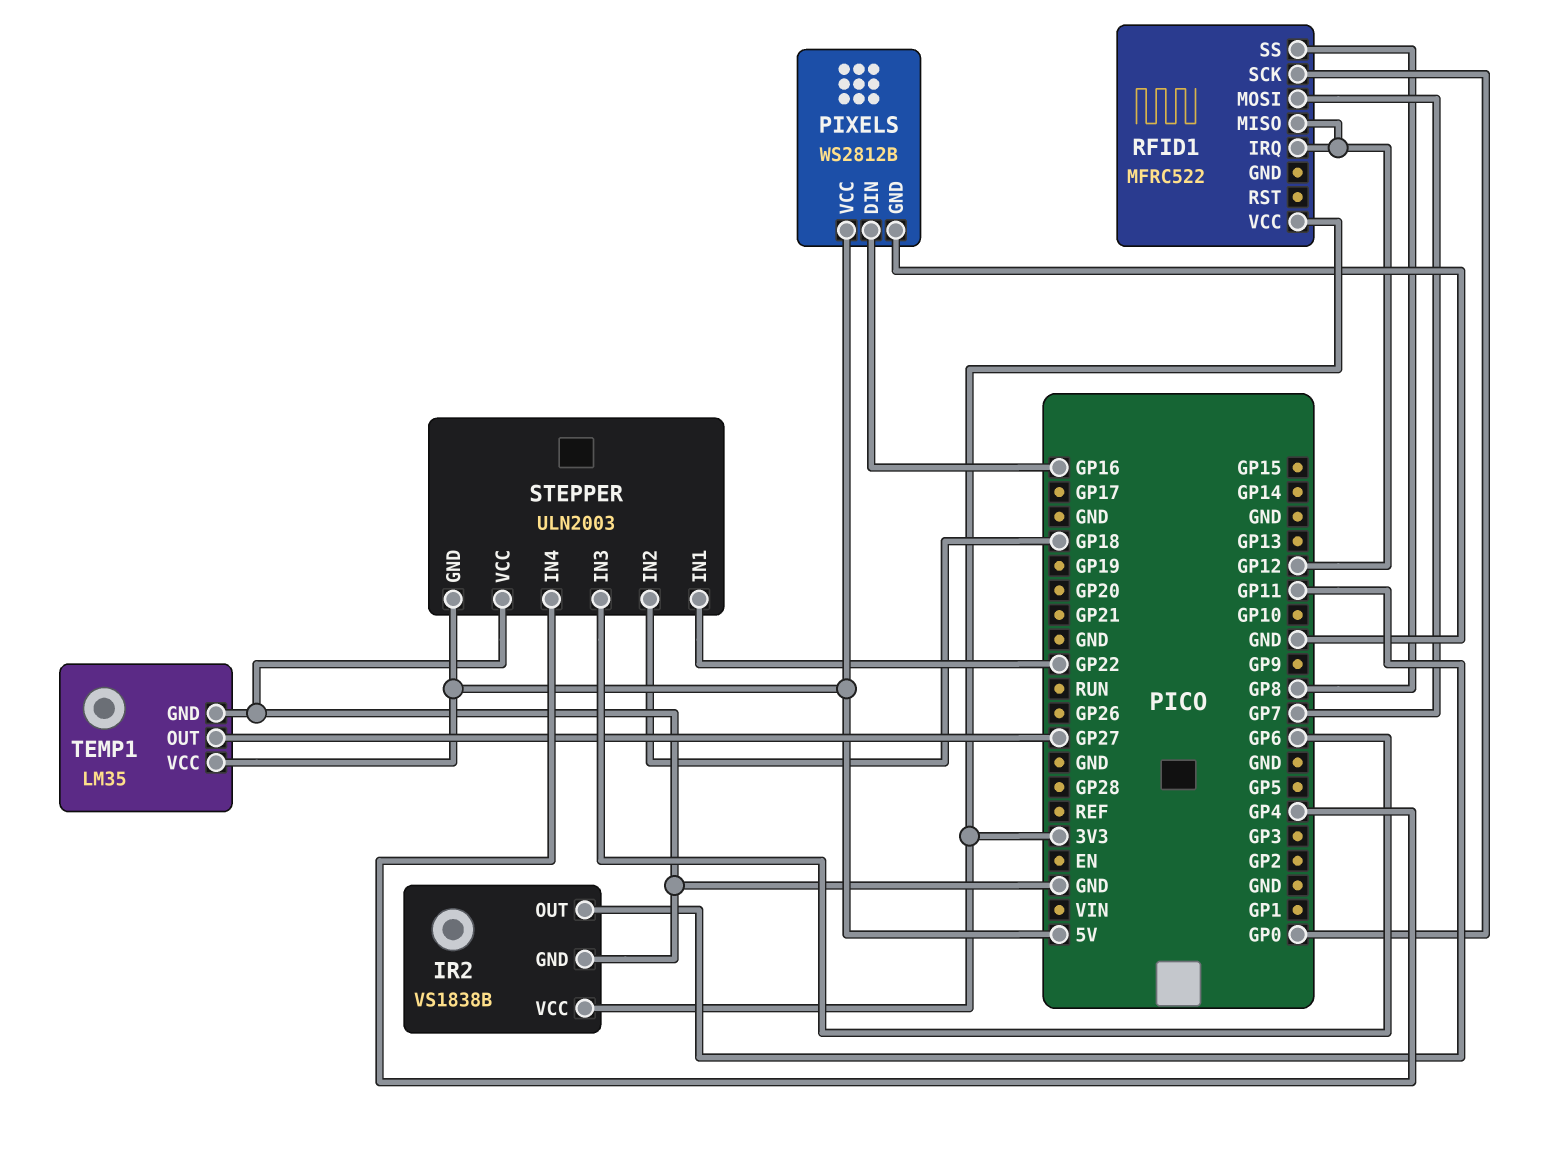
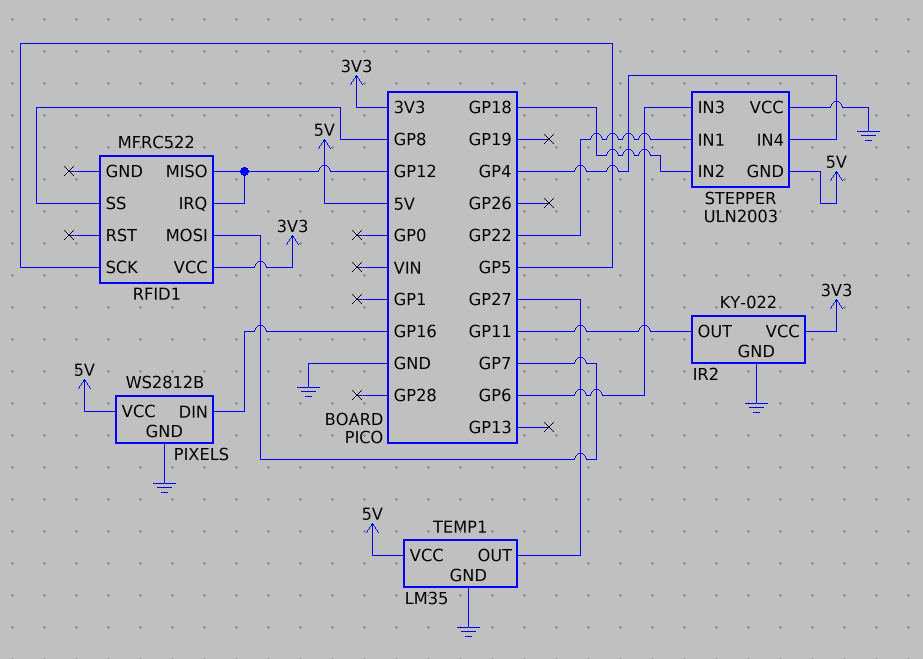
IR2: VS1838B -> KY-022
RFID1 pin SCK: GP0 -> GP5

